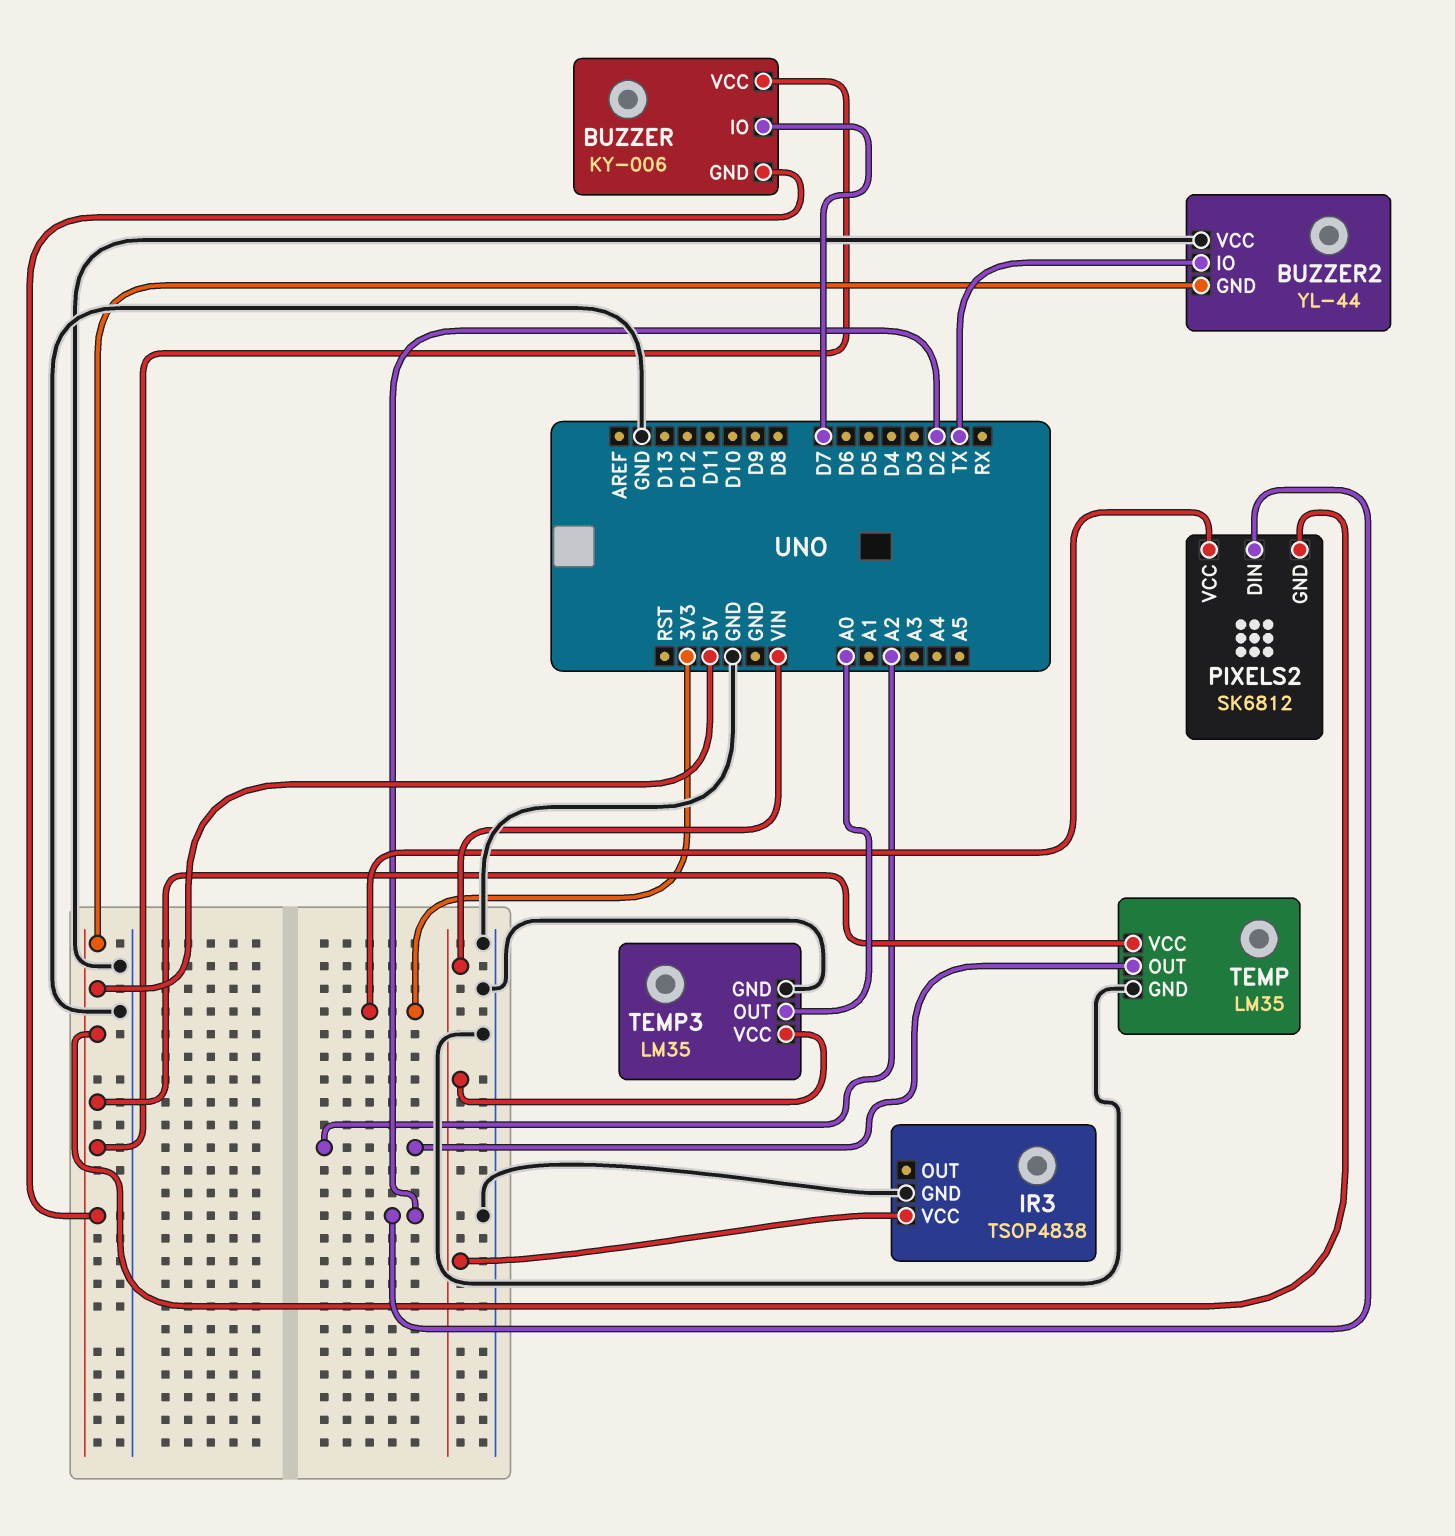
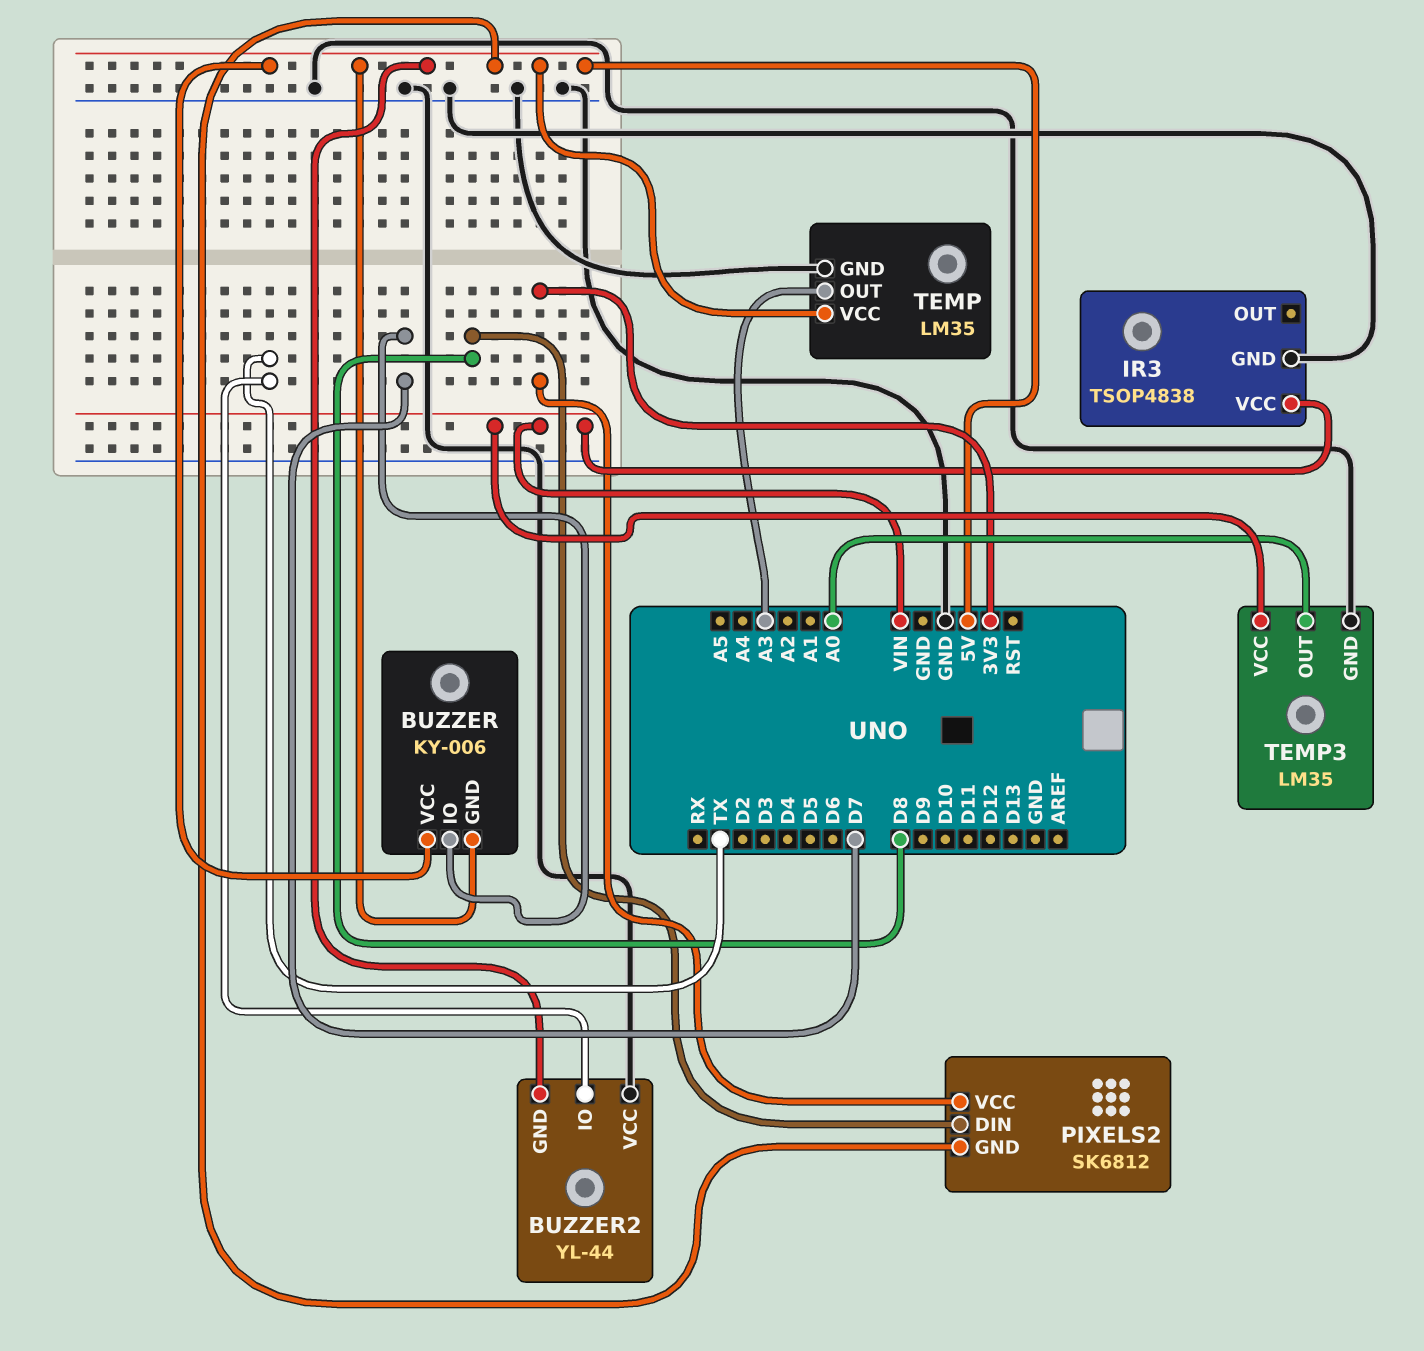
PIXELS2 pin DIN: D2 -> D8
TEMP pin OUT: A2 -> A3

